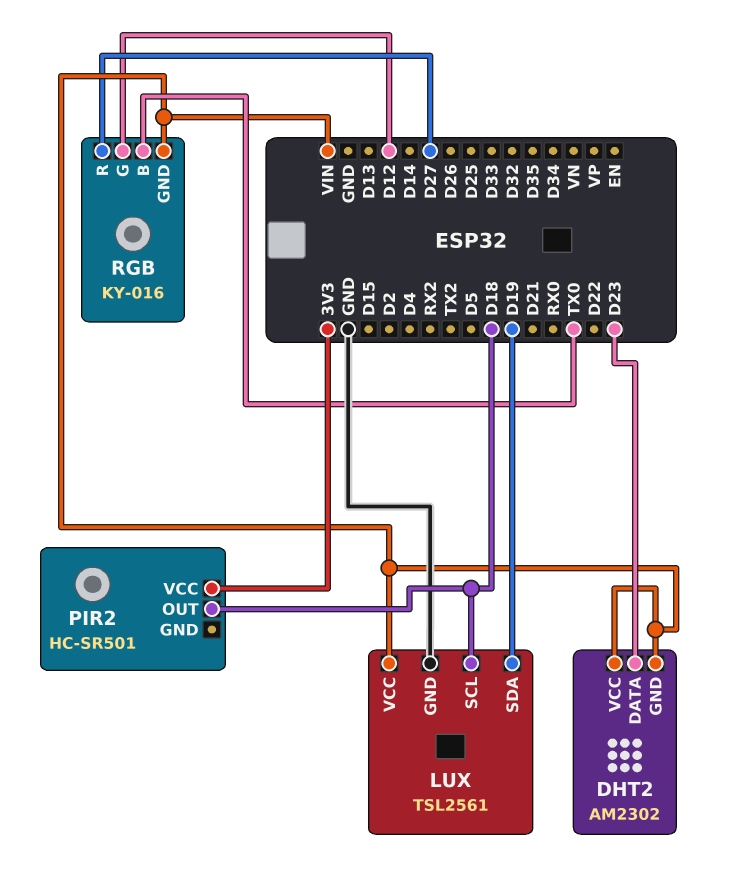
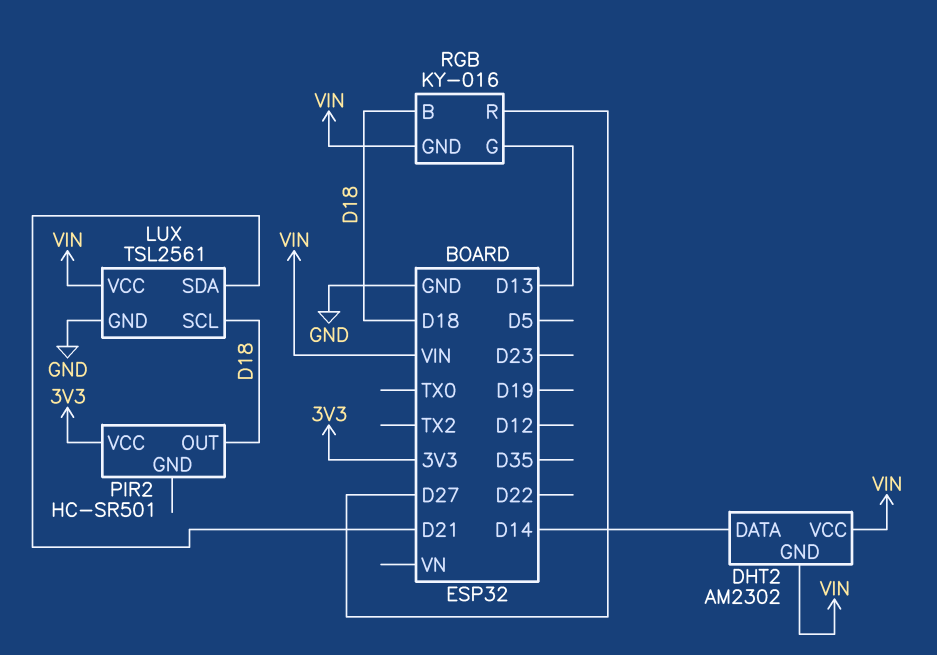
DHT2 pin DATA: D23 -> D14
LUX pin SDA: D19 -> D21
RGB pin B: TX0 -> D18
RGB pin G: D12 -> D13

